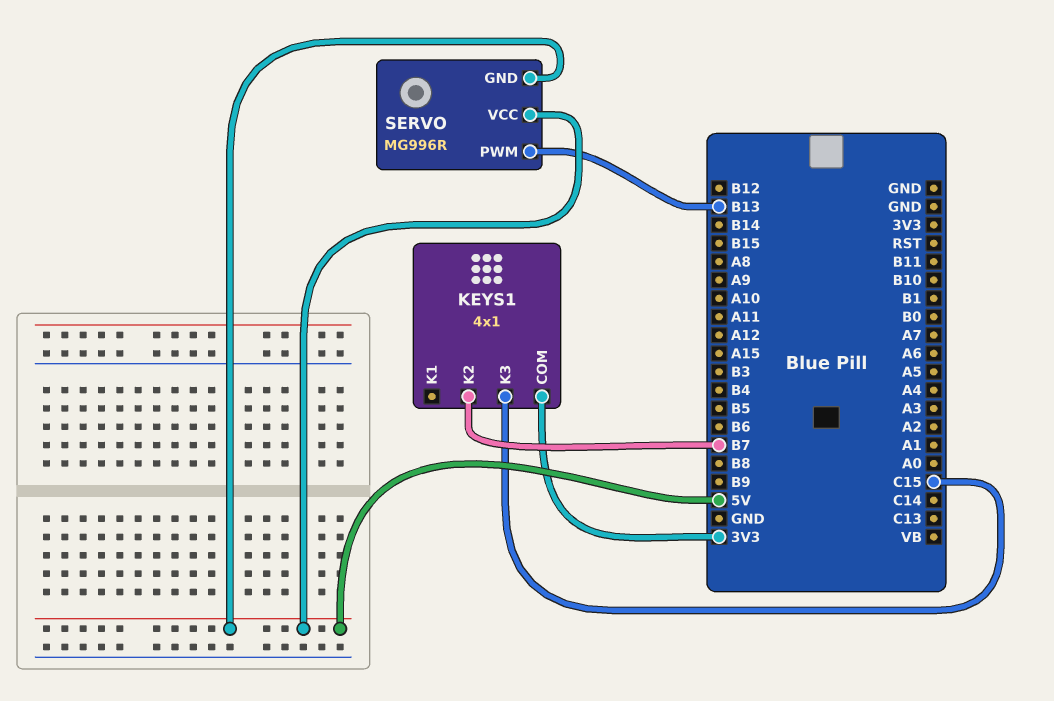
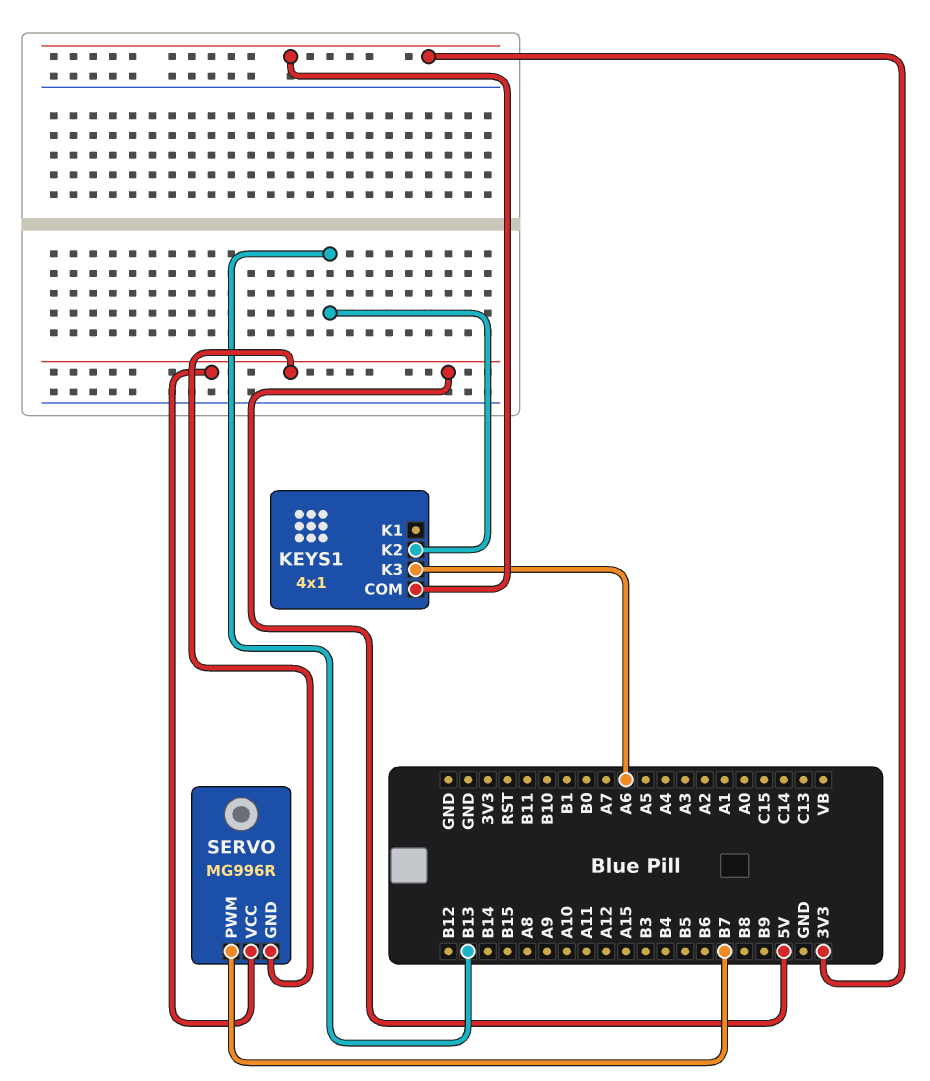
KEYS1 pin K2: B7 -> B13
KEYS1 pin K3: C15 -> A6
SERVO pin PWM: B13 -> B7

